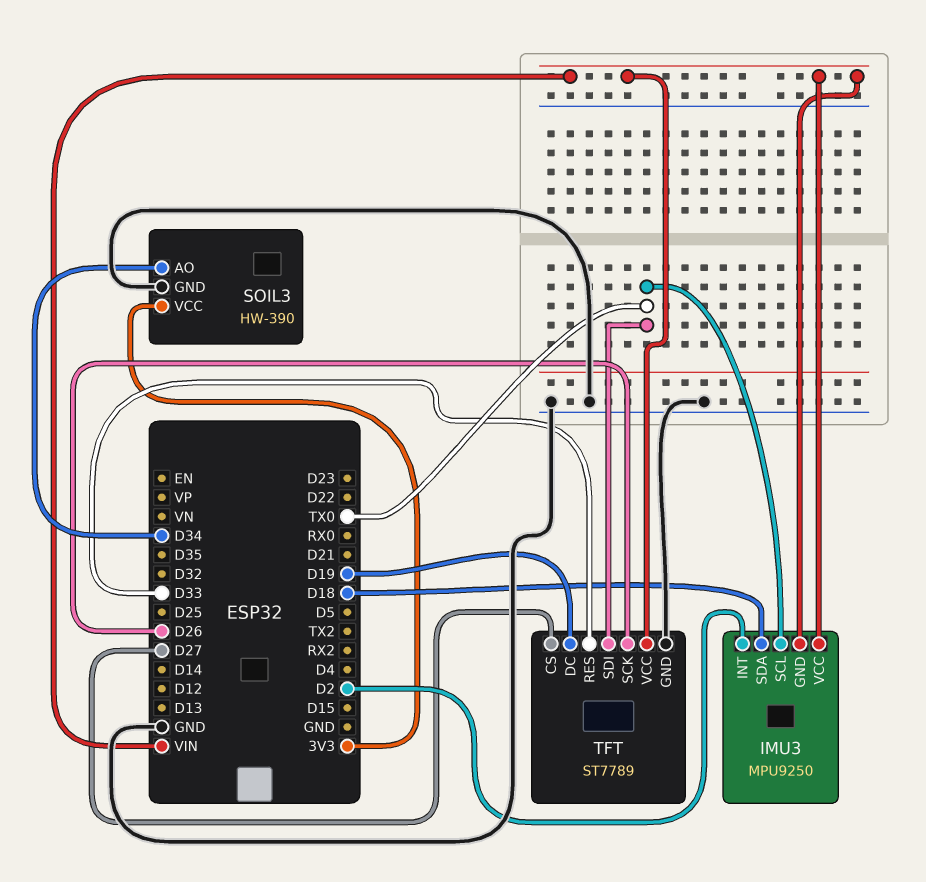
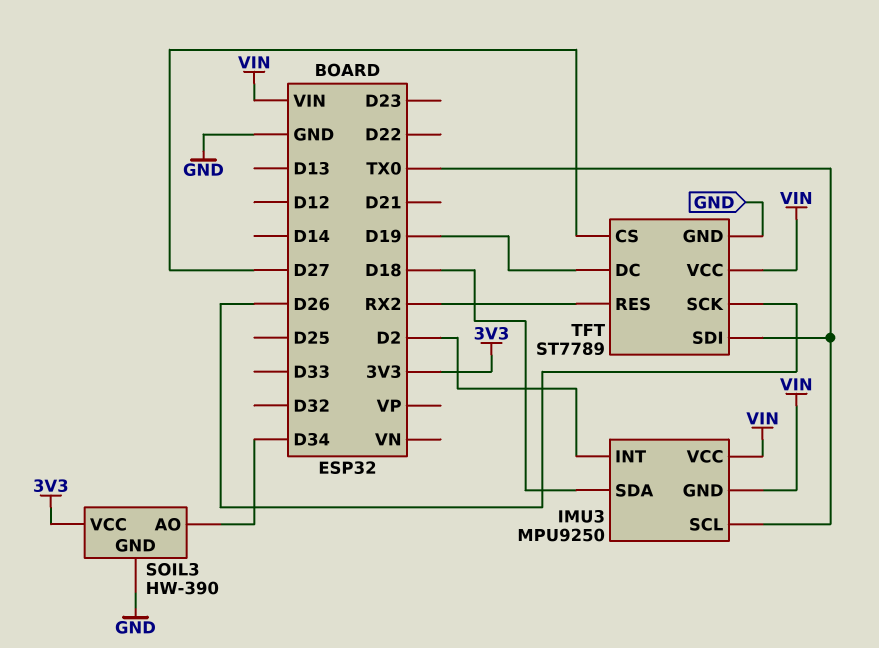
TFT pin RES: D33 -> RX2

